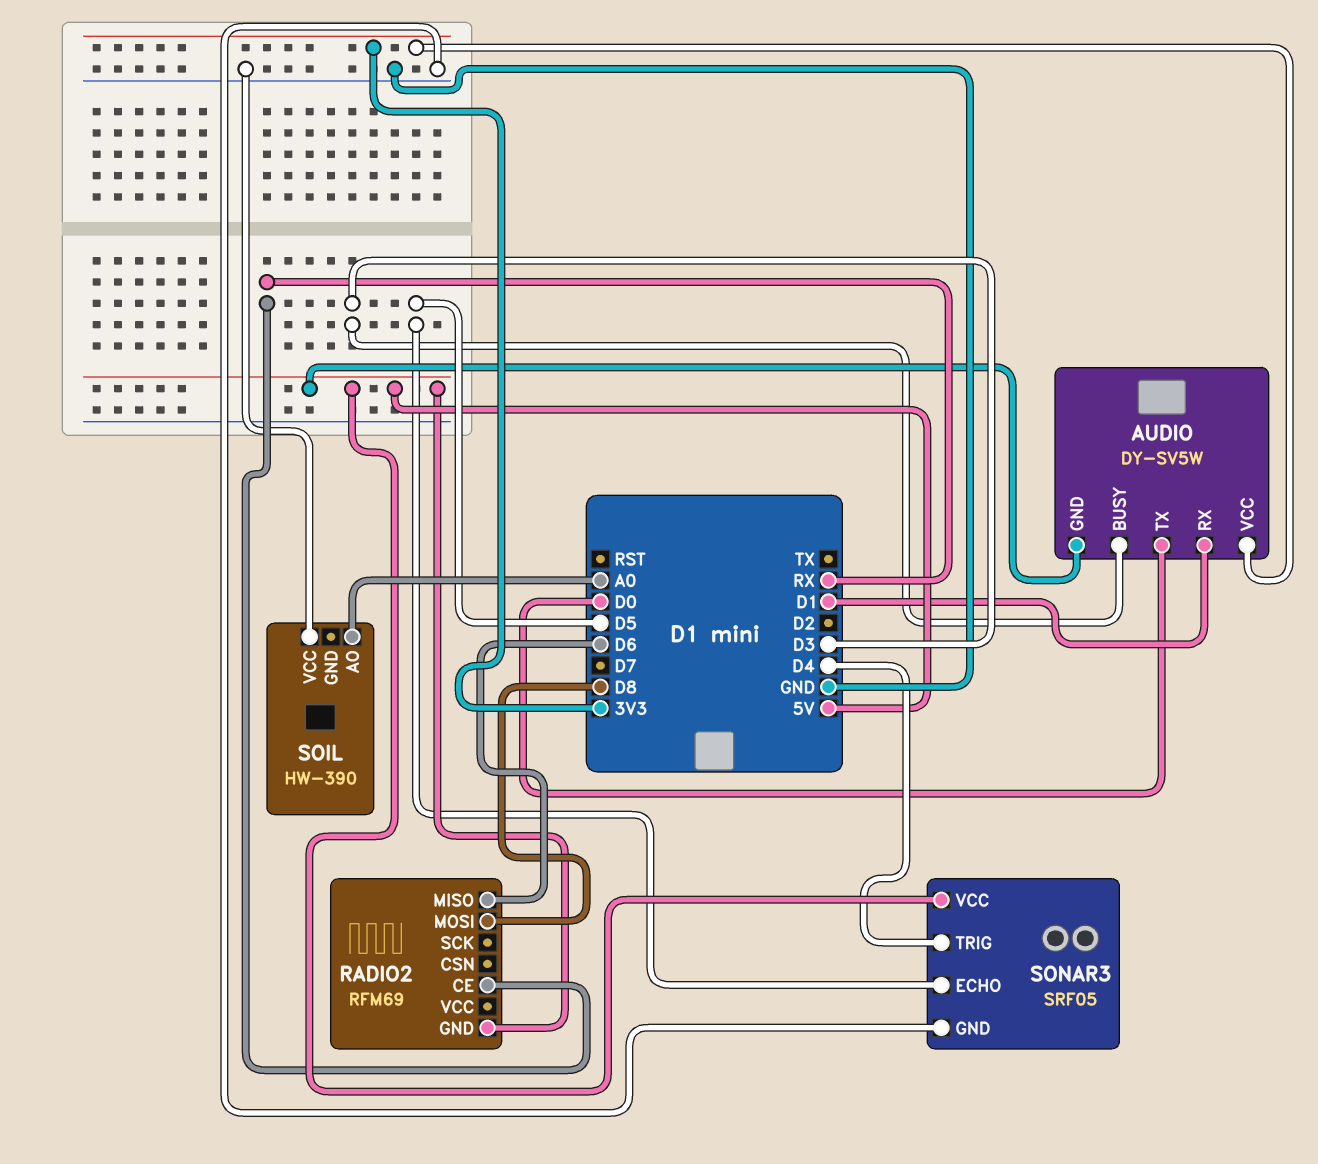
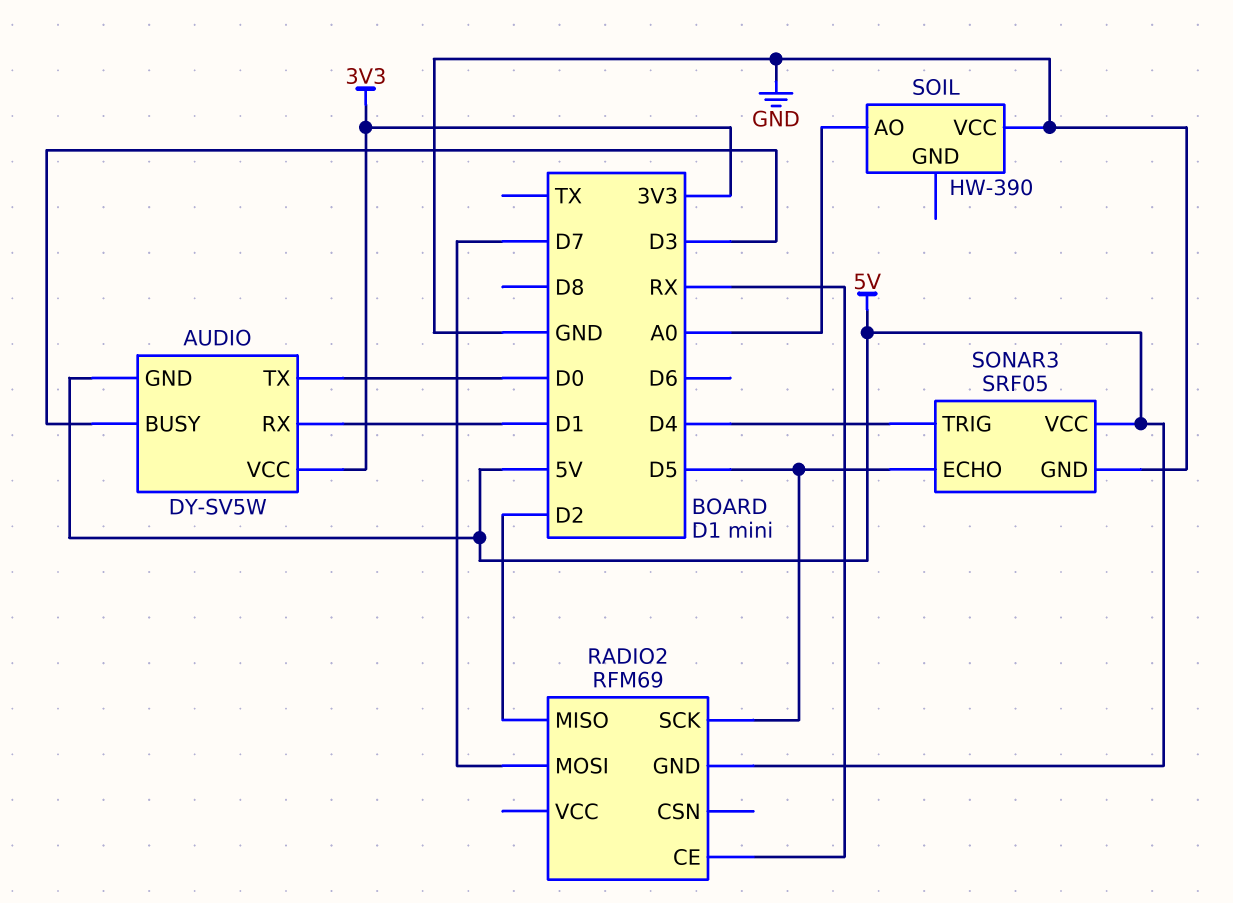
RADIO2 pin MISO: D6 -> D2
RADIO2 pin MOSI: D8 -> D7
RADIO2 pin SCK: none -> D5

